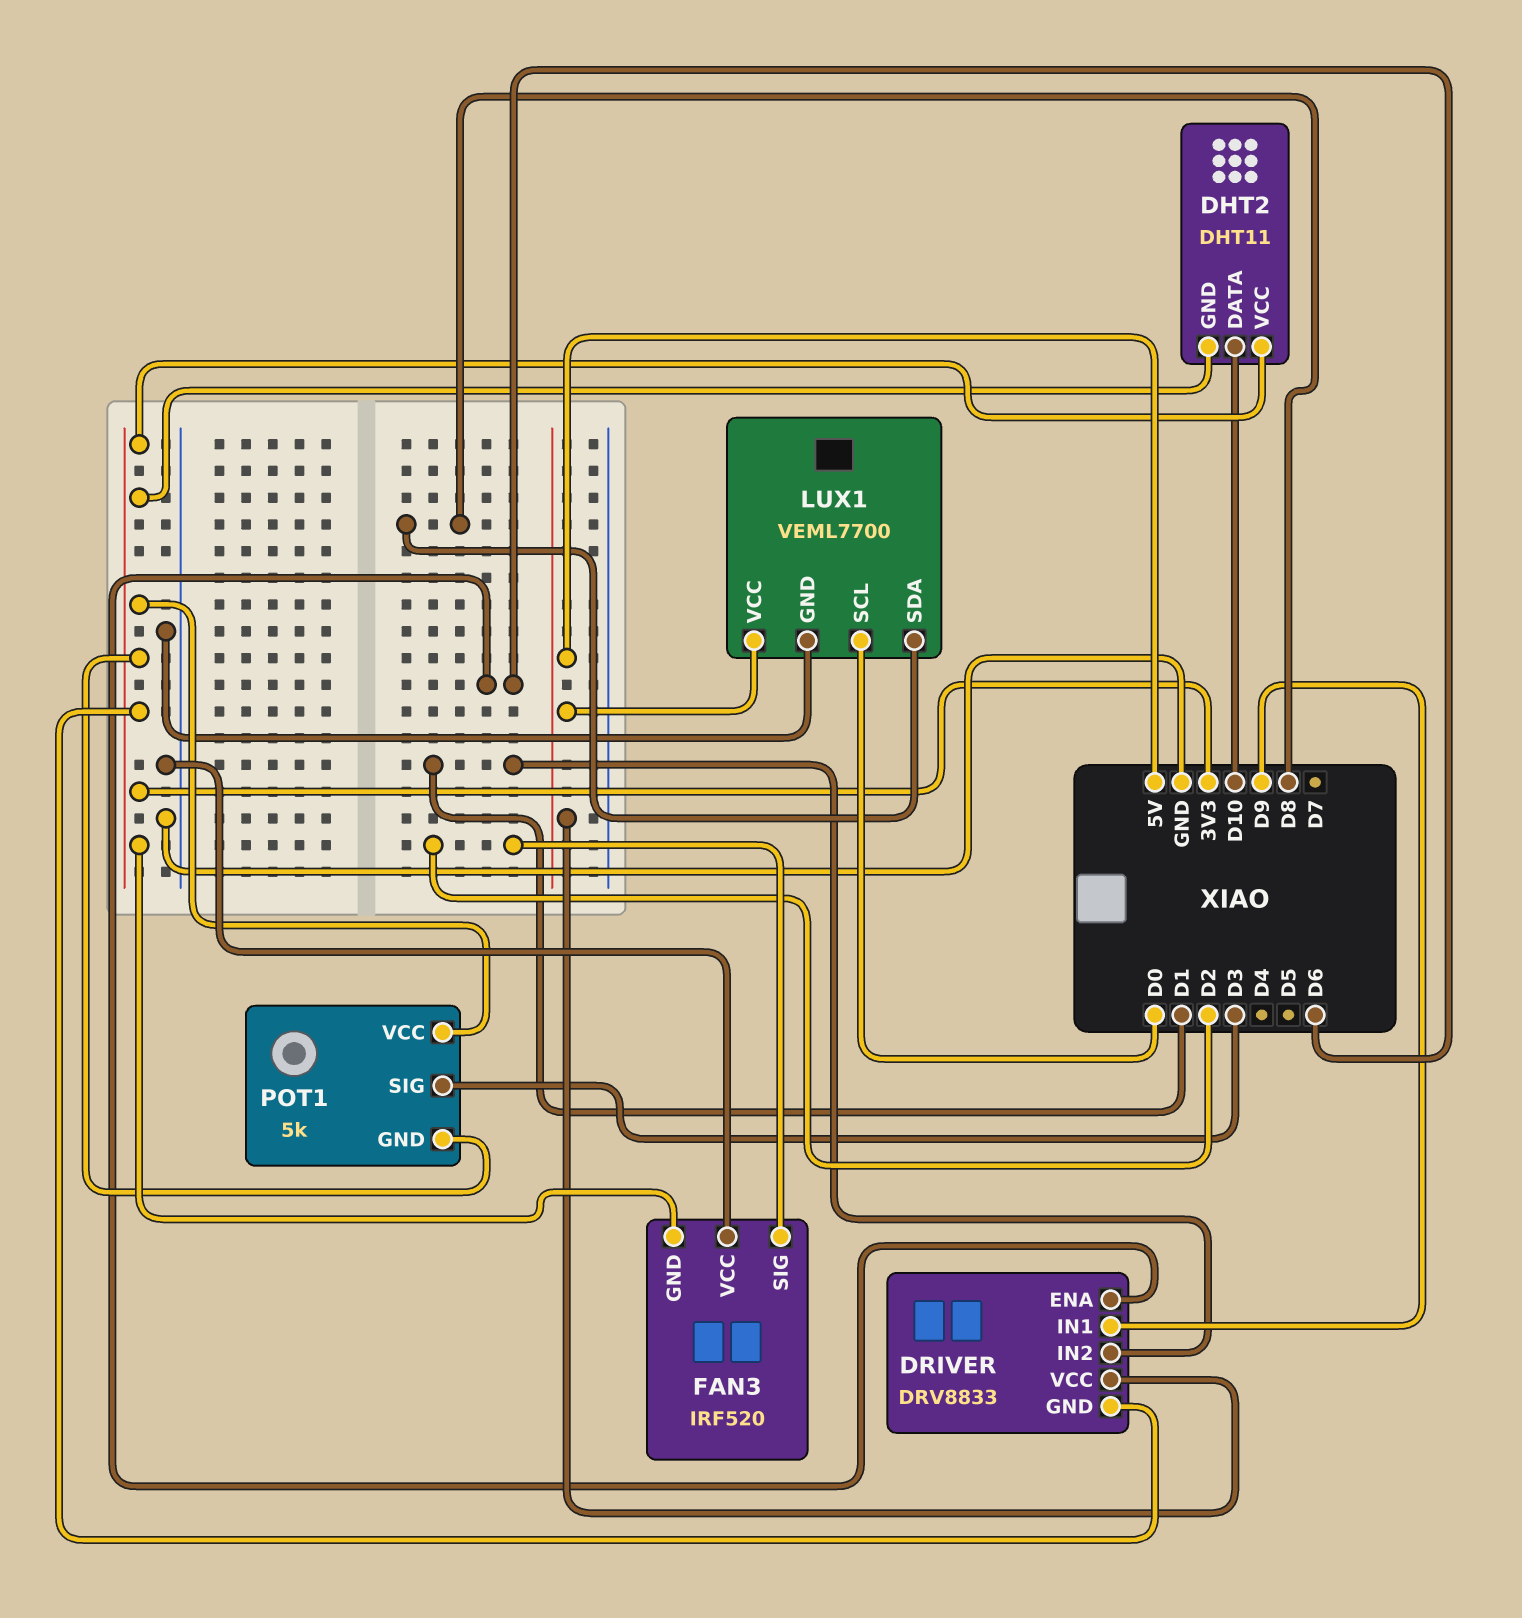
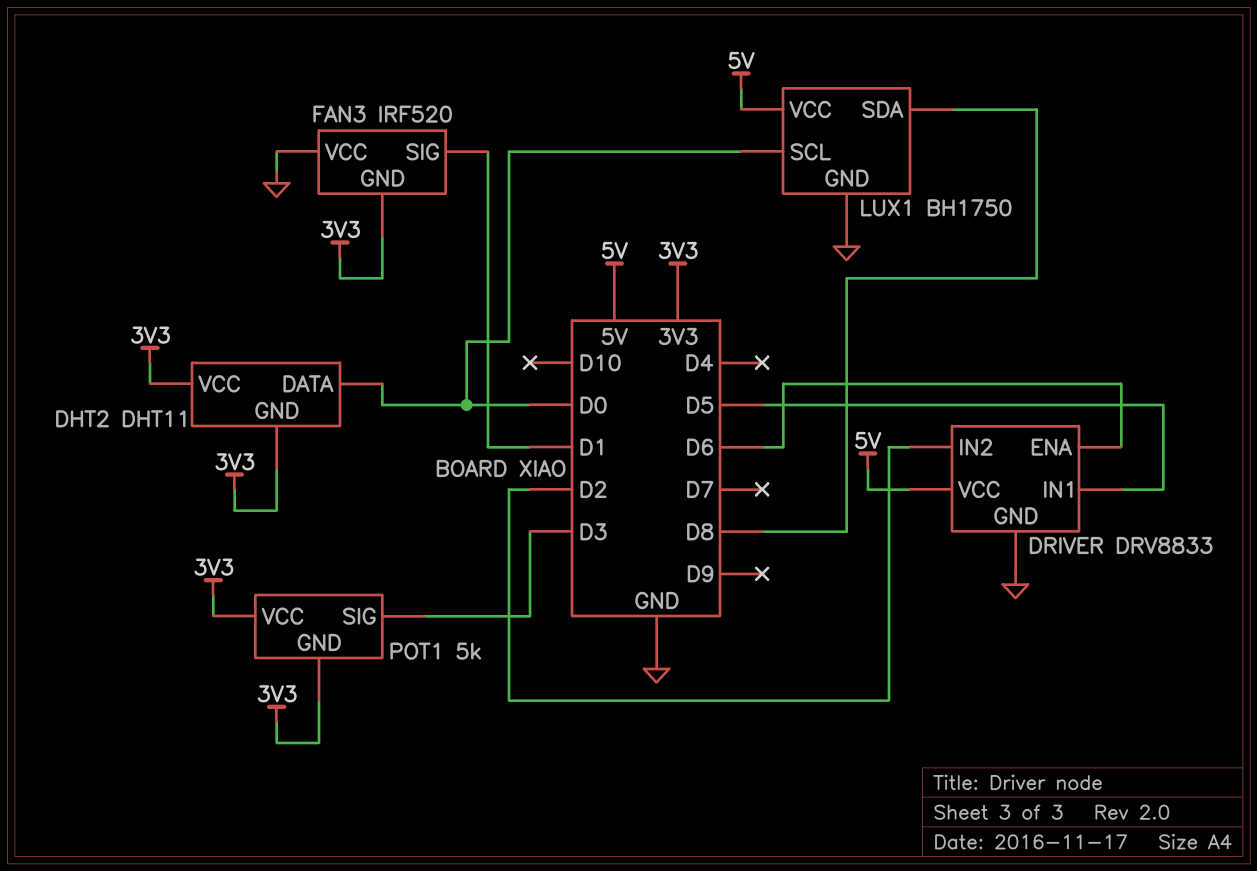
DHT2 pin DATA: D10 -> D0
DRIVER pin GND: 3V3 -> GND
DRIVER pin IN1: D9 -> D5
DRIVER pin IN2: D1 -> D2
FAN3 pin SIG: D2 -> D1
LUX1: VEML7700 -> BH1750

